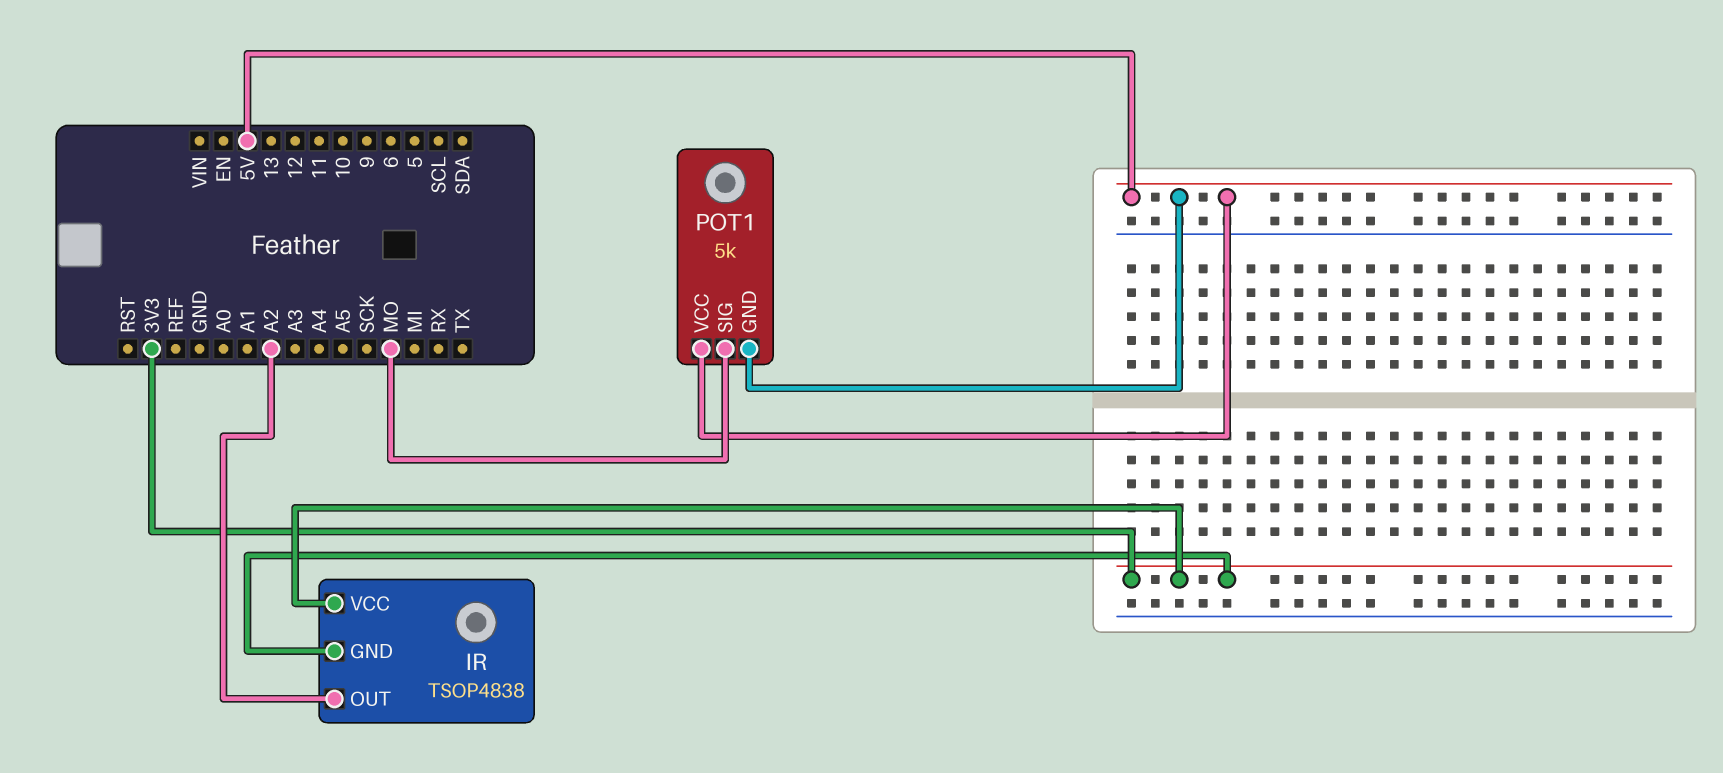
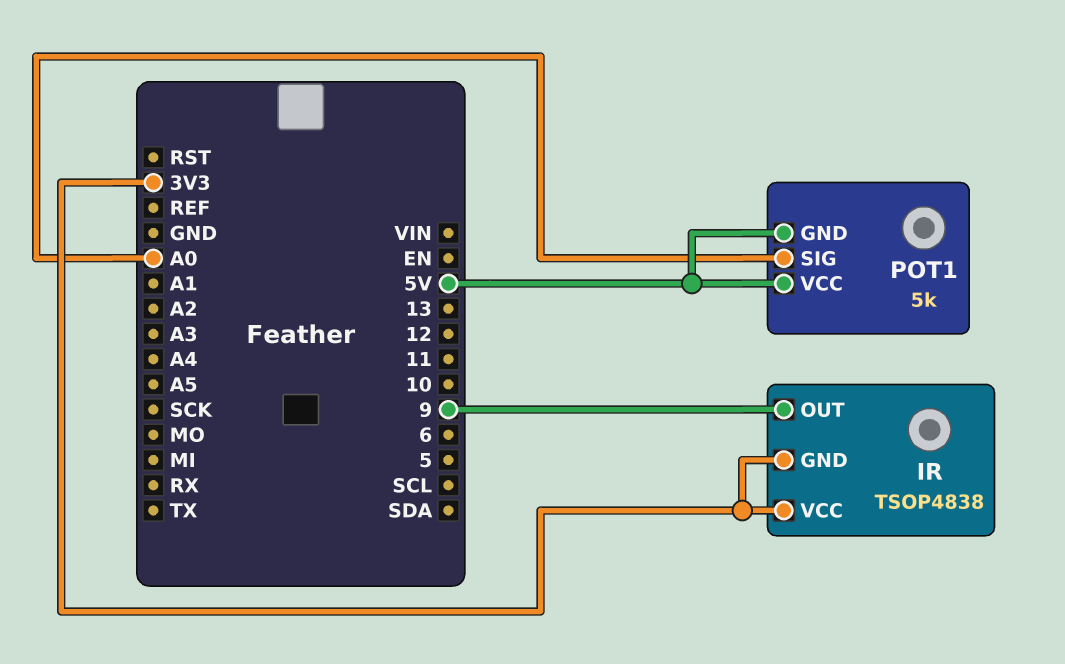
IR pin OUT: A2 -> 9
POT1 pin SIG: MO -> A0

